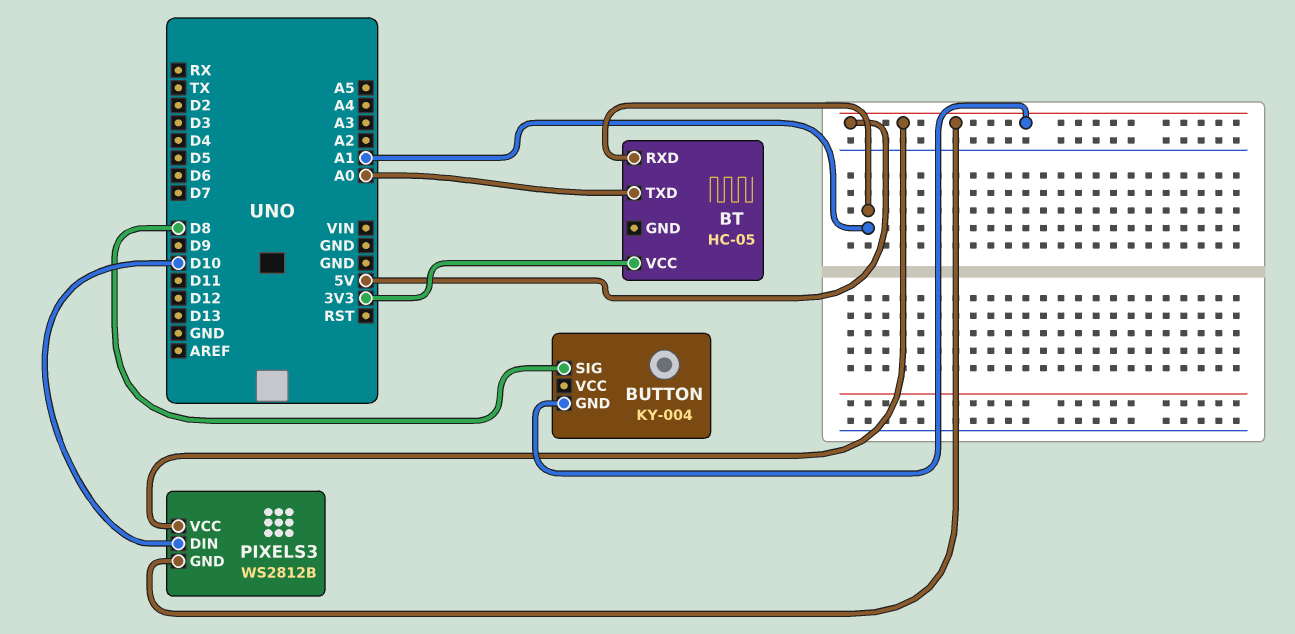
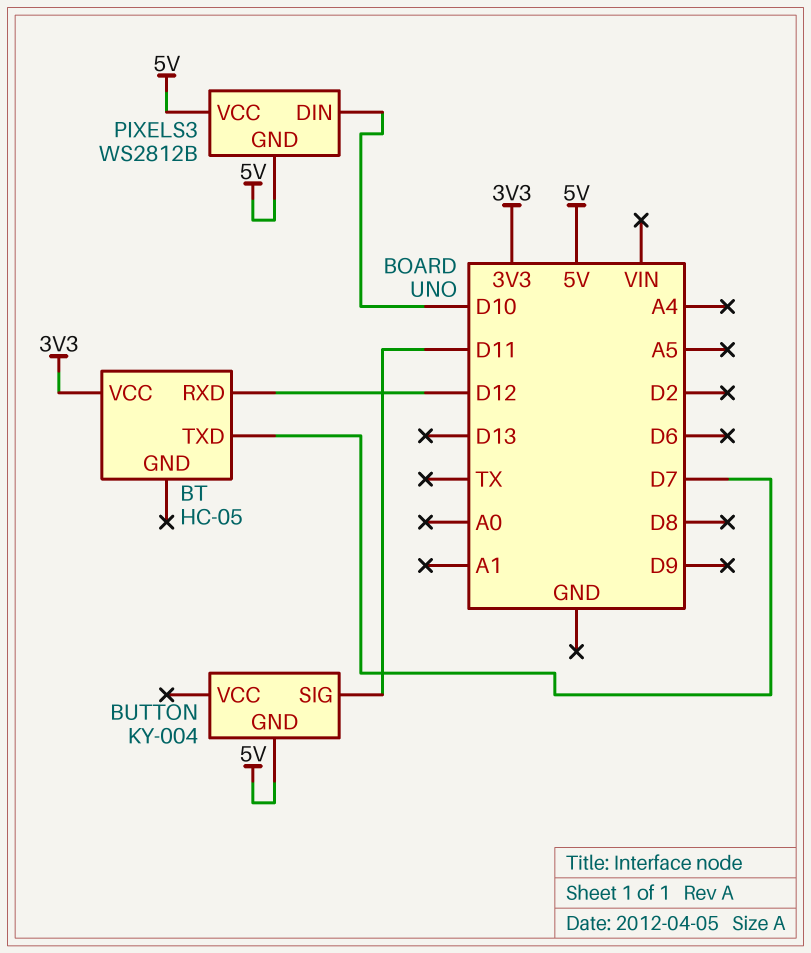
BT pin RXD: A1 -> D12
BT pin TXD: A0 -> D7
BUTTON pin SIG: D8 -> D11

